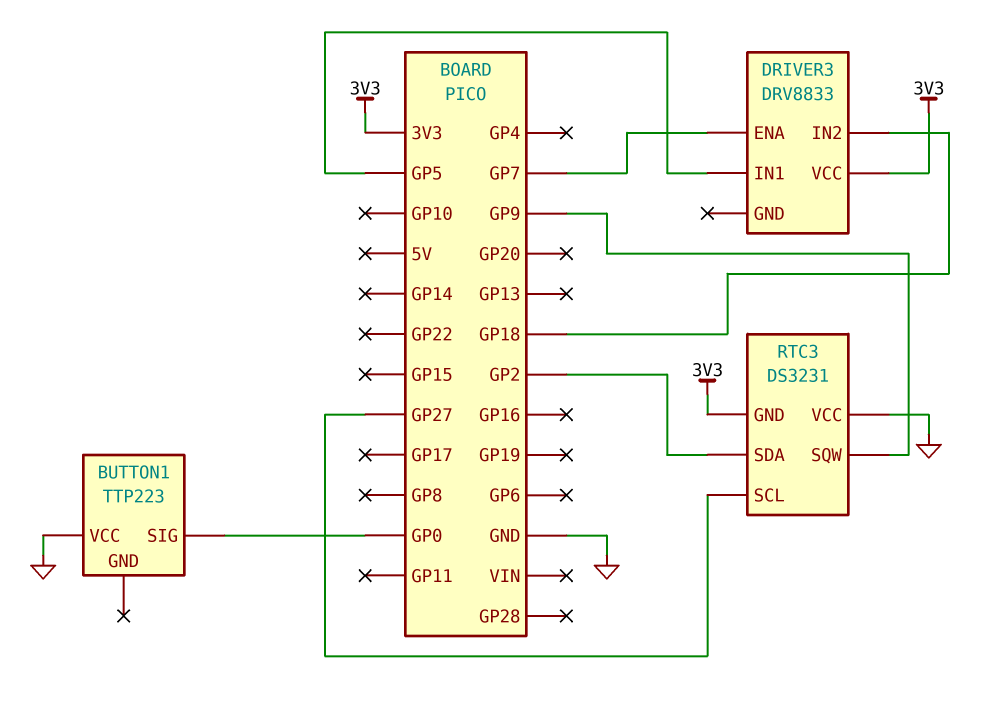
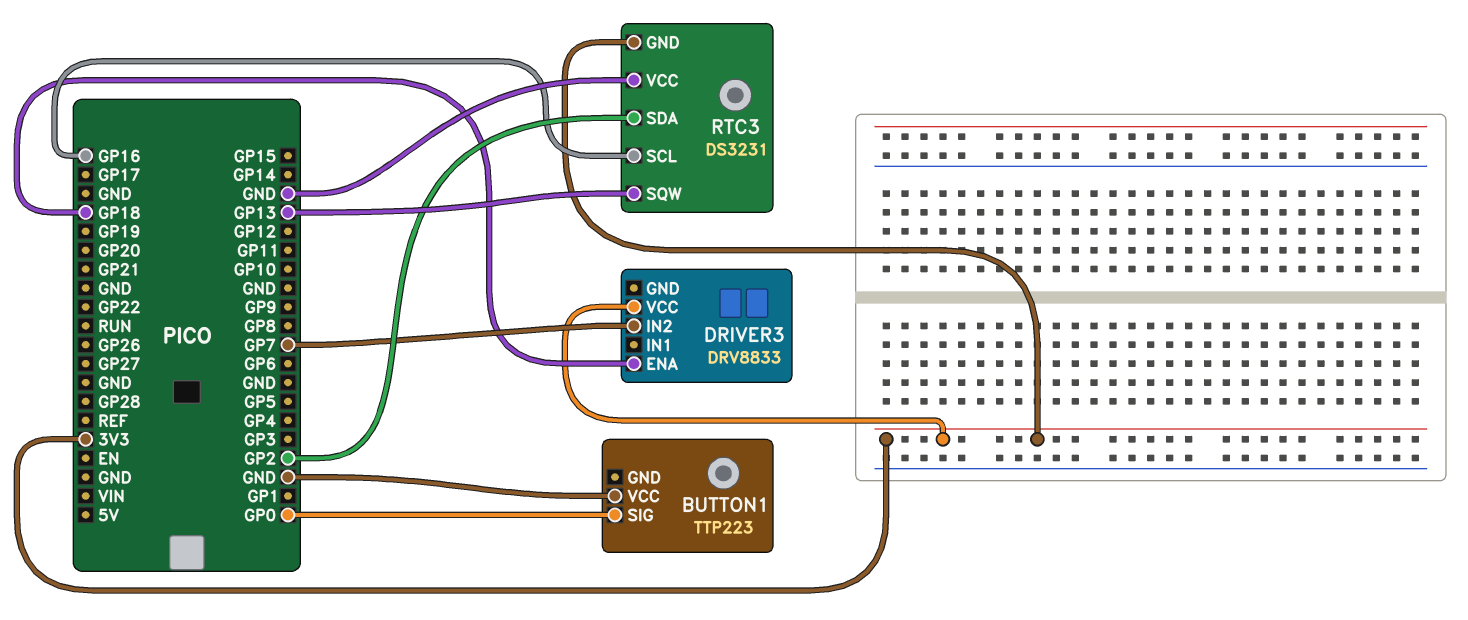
DRIVER3 pin ENA: GP7 -> GP18
DRIVER3 pin IN1: GP5 -> none
DRIVER3 pin IN2: GP18 -> GP7
RTC3 pin SCL: GP27 -> GP16
RTC3 pin SQW: GP9 -> GP13

